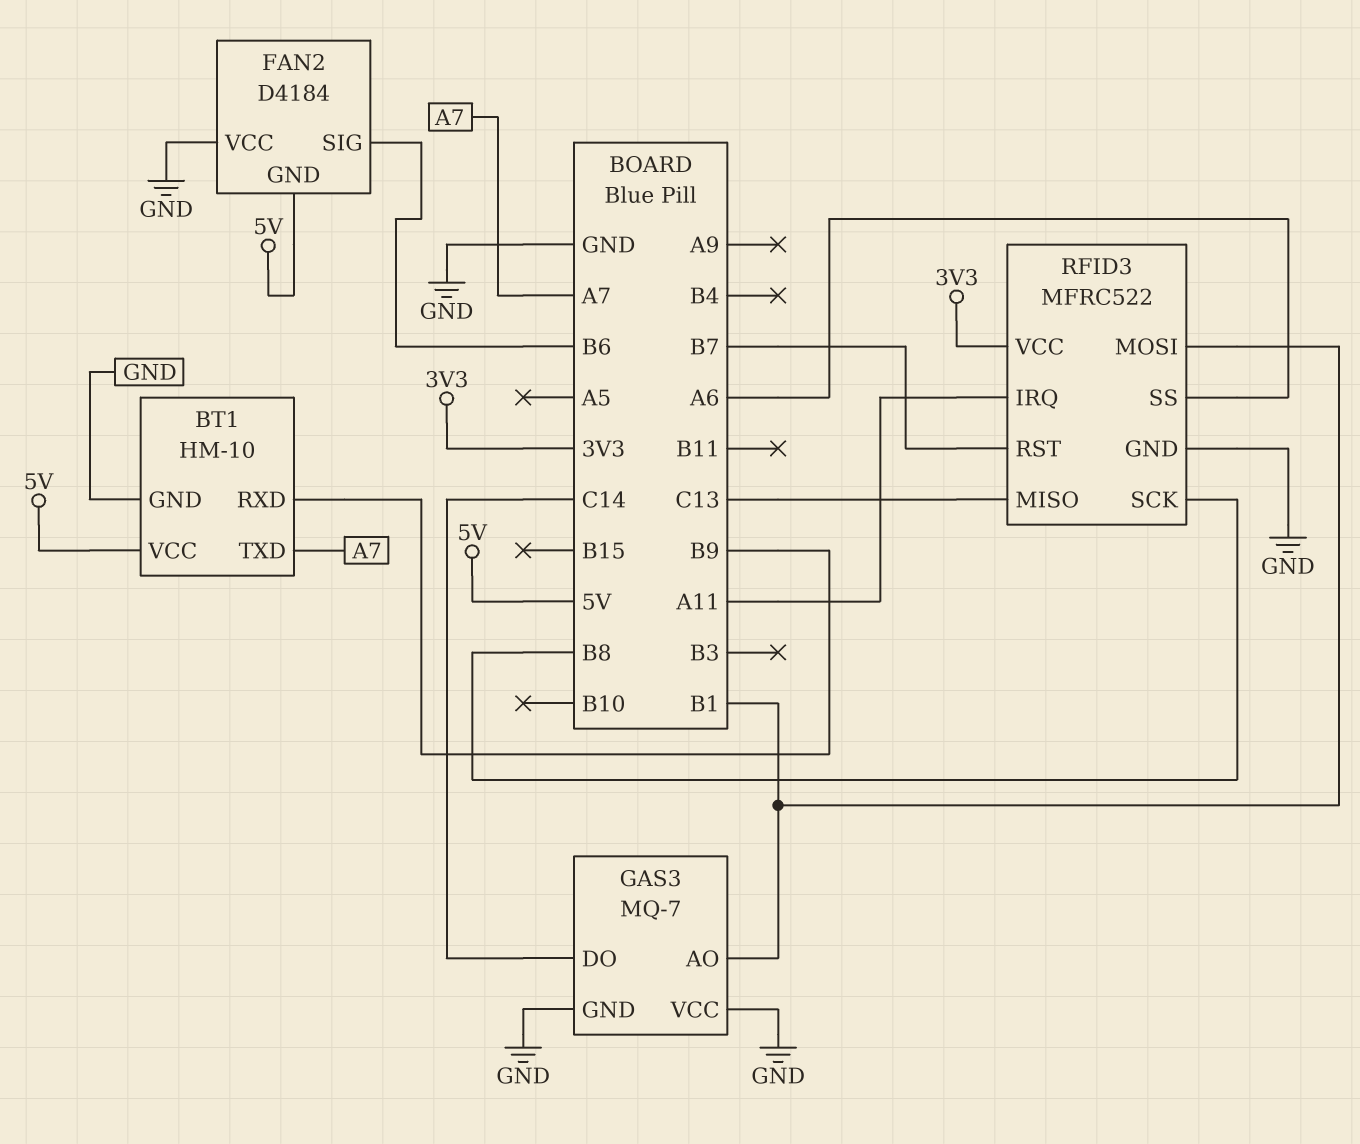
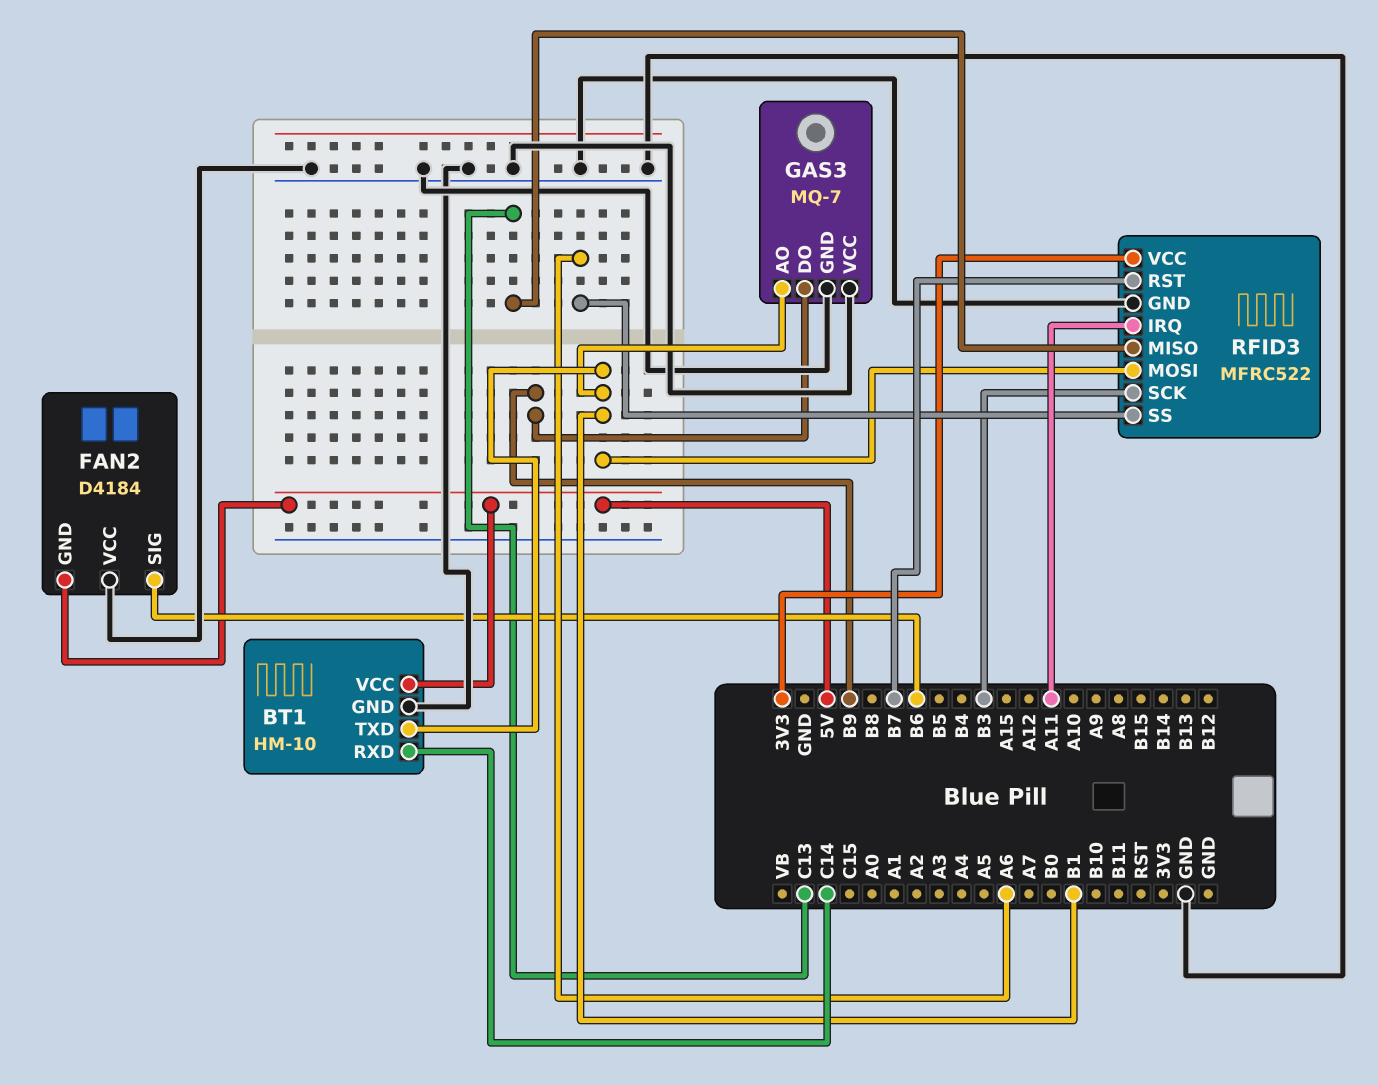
BT1 pin RXD: B9 -> C14
BT1 pin TXD: A7 -> B1
GAS3 pin DO: C14 -> B9
RFID3 pin SCK: B8 -> B3

